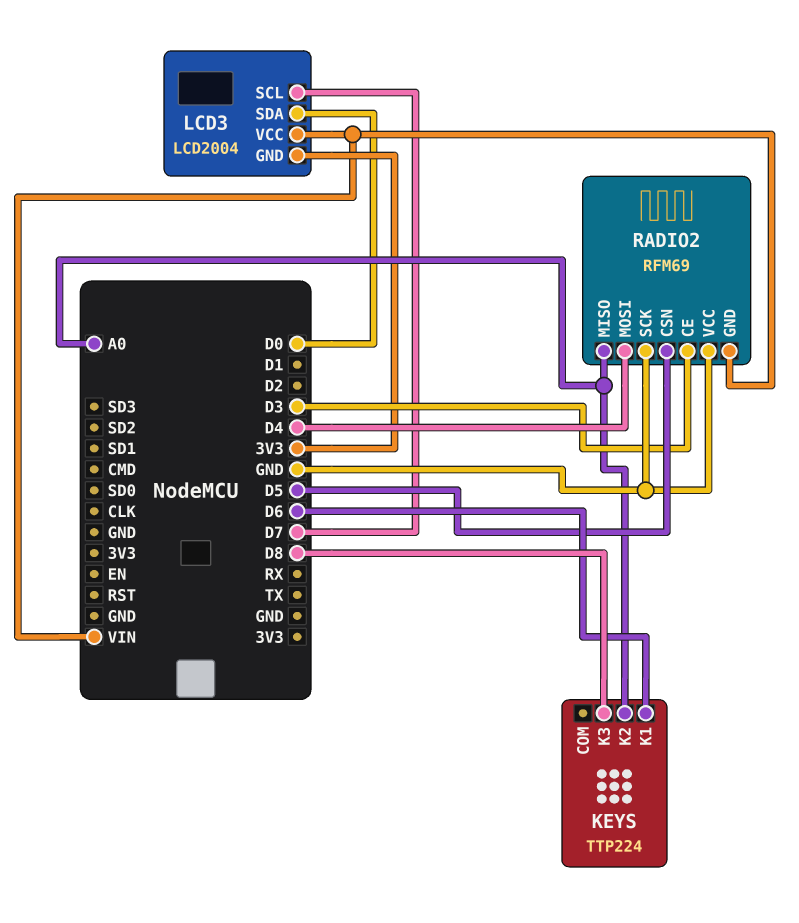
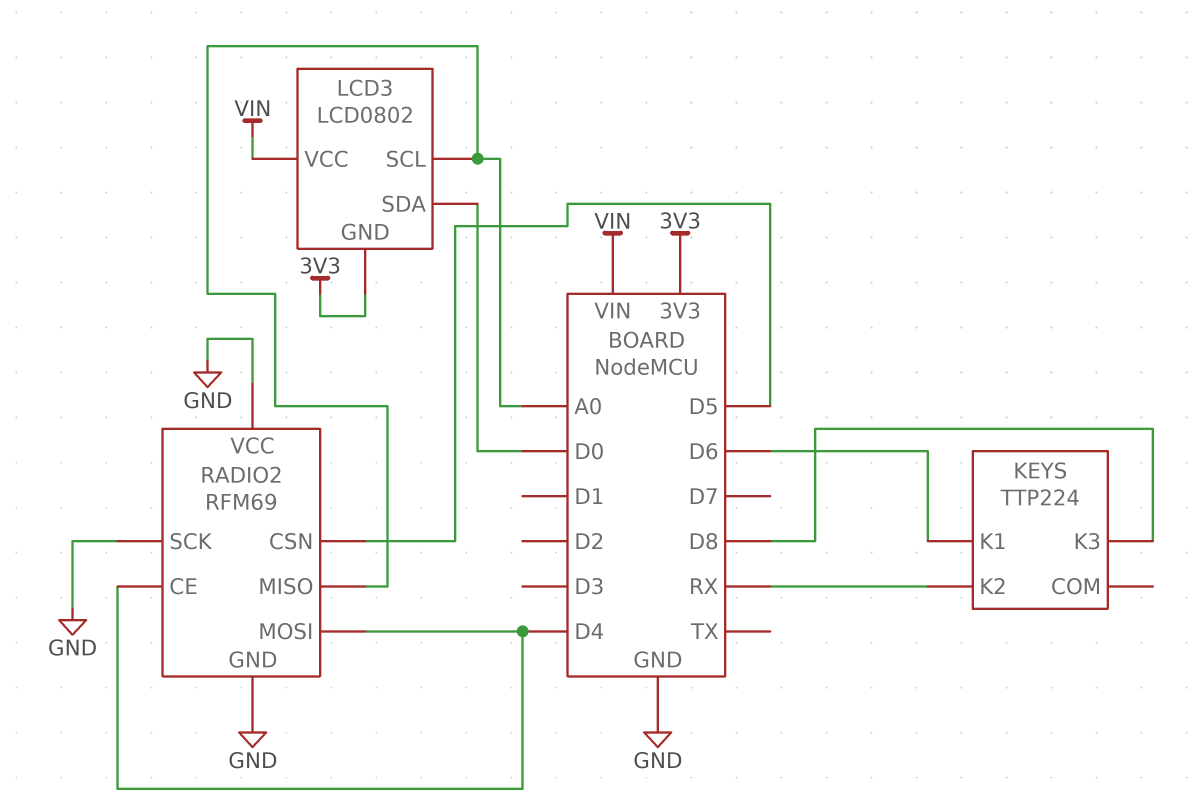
KEYS pin K2: A0 -> RX
LCD3: LCD2004 -> LCD0802
LCD3 pin SCL: D7 -> A0
RADIO2 pin CE: D3 -> D4
RADIO2 pin GND: VIN -> GND

